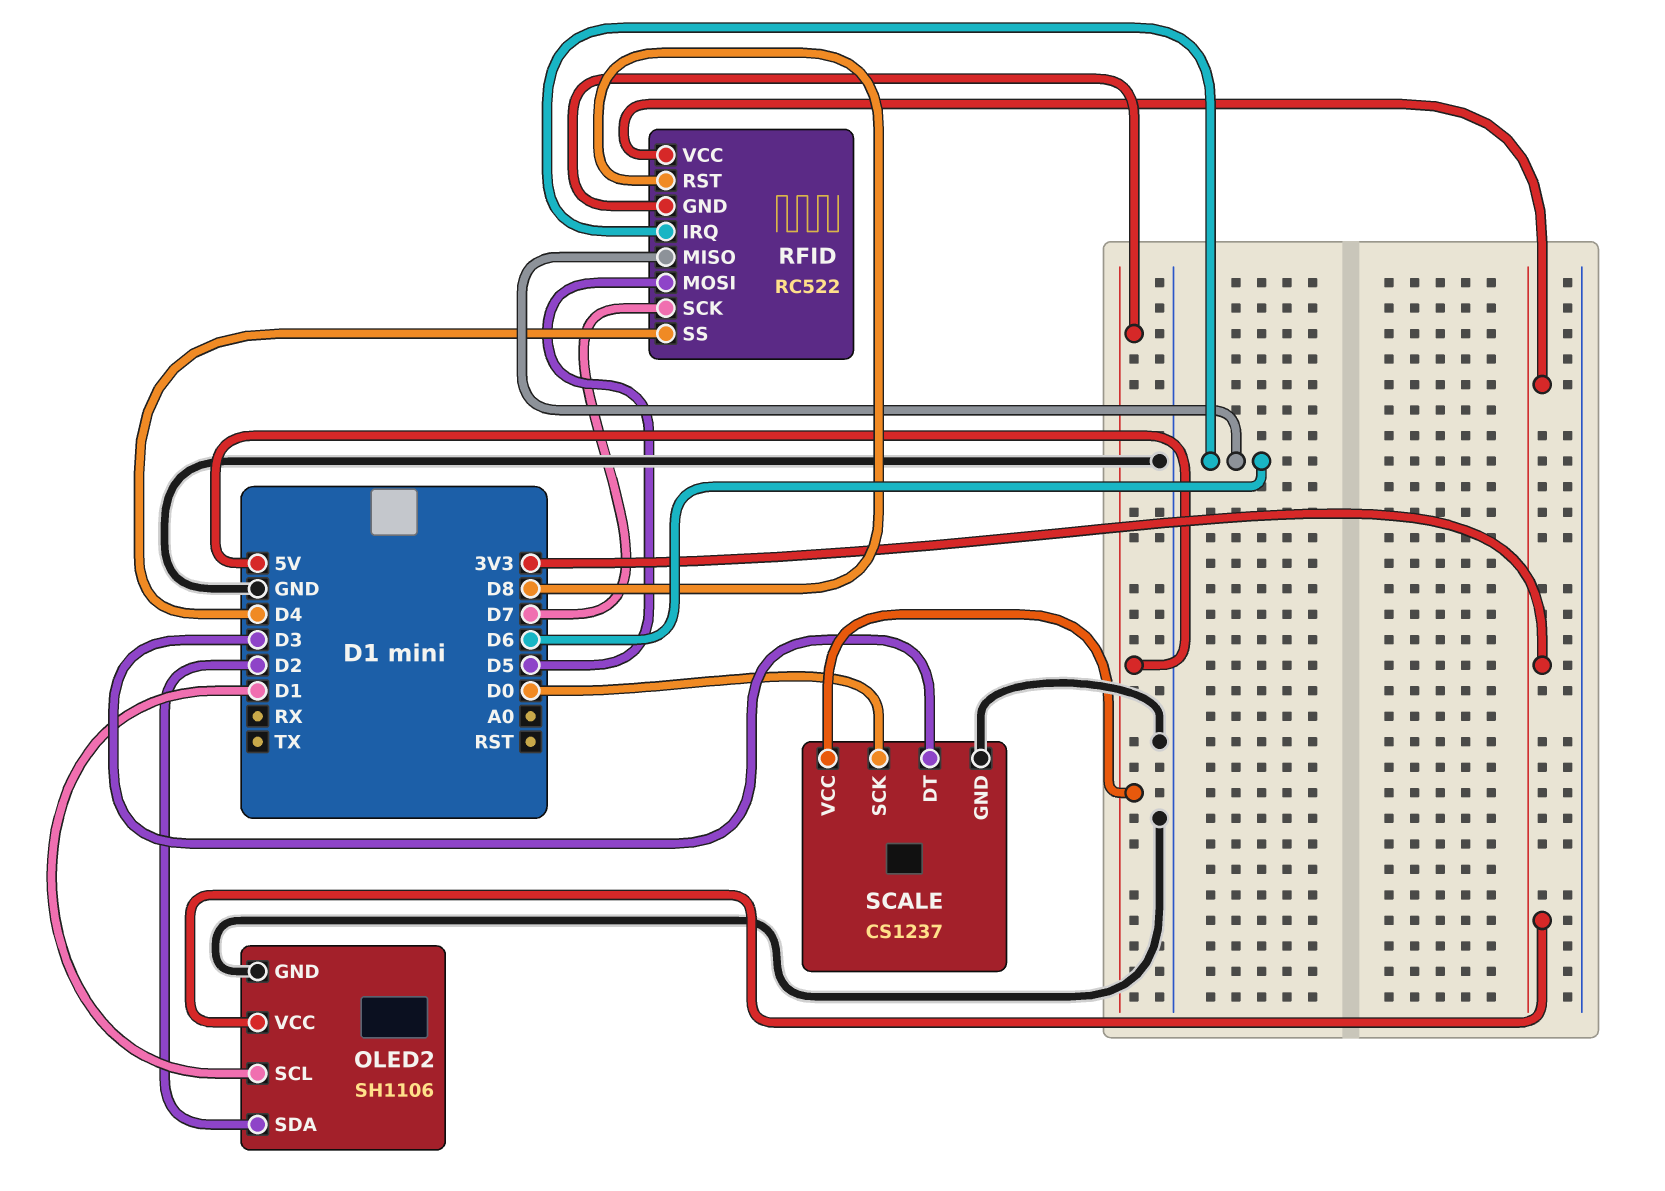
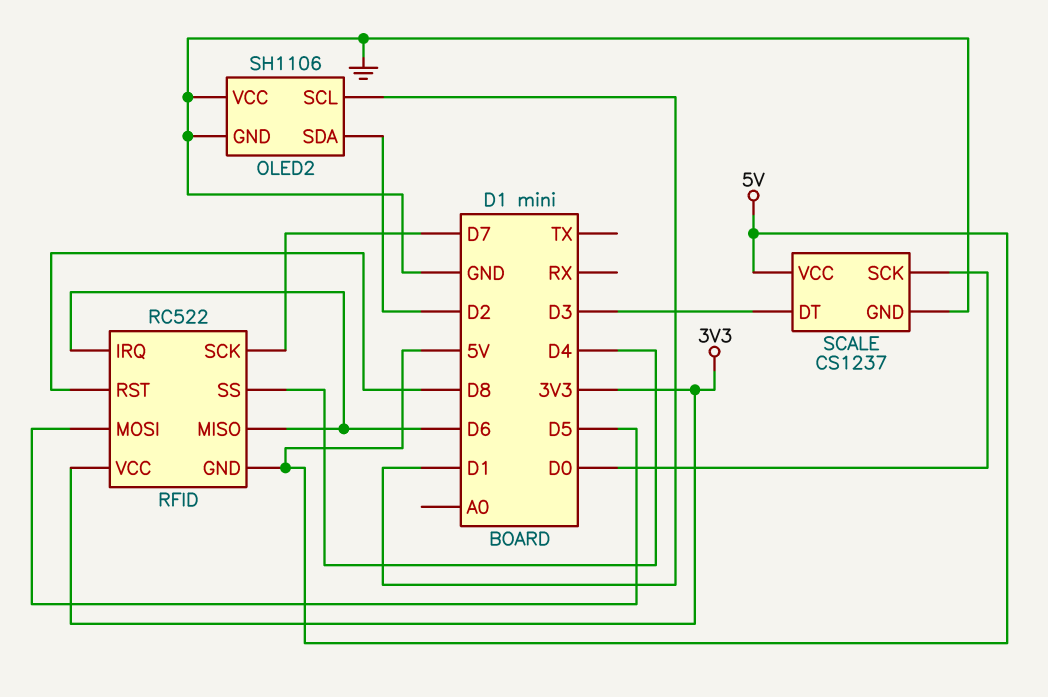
OLED2 pin VCC: 3V3 -> GND

